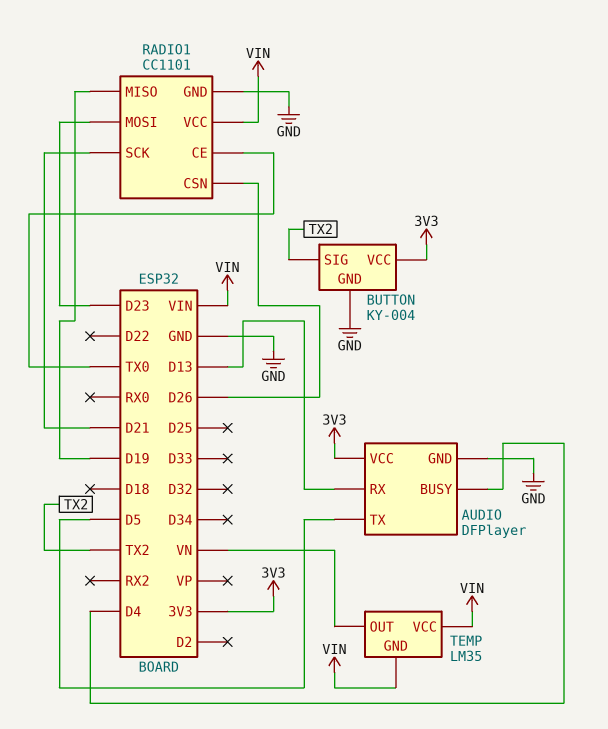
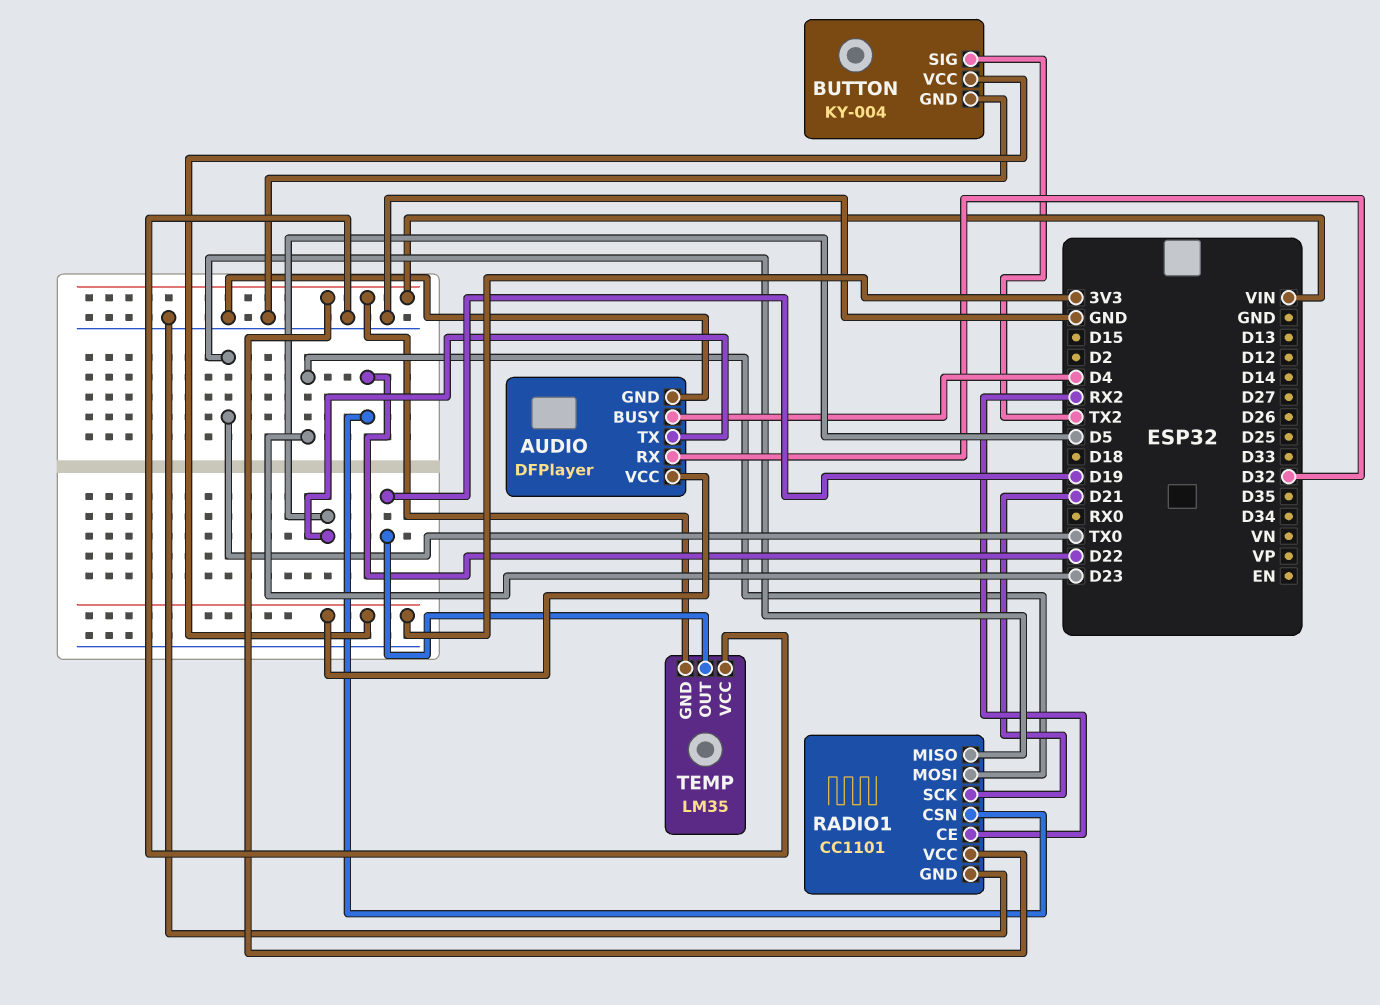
AUDIO pin RX: D13 -> D32
RADIO1 pin CE: TX0 -> RX2
RADIO1 pin CSN: D26 -> D22
RADIO1 pin MISO: D19 -> TX0
TEMP pin OUT: VN -> D19
TEMP pin VCC: VIN -> GND

